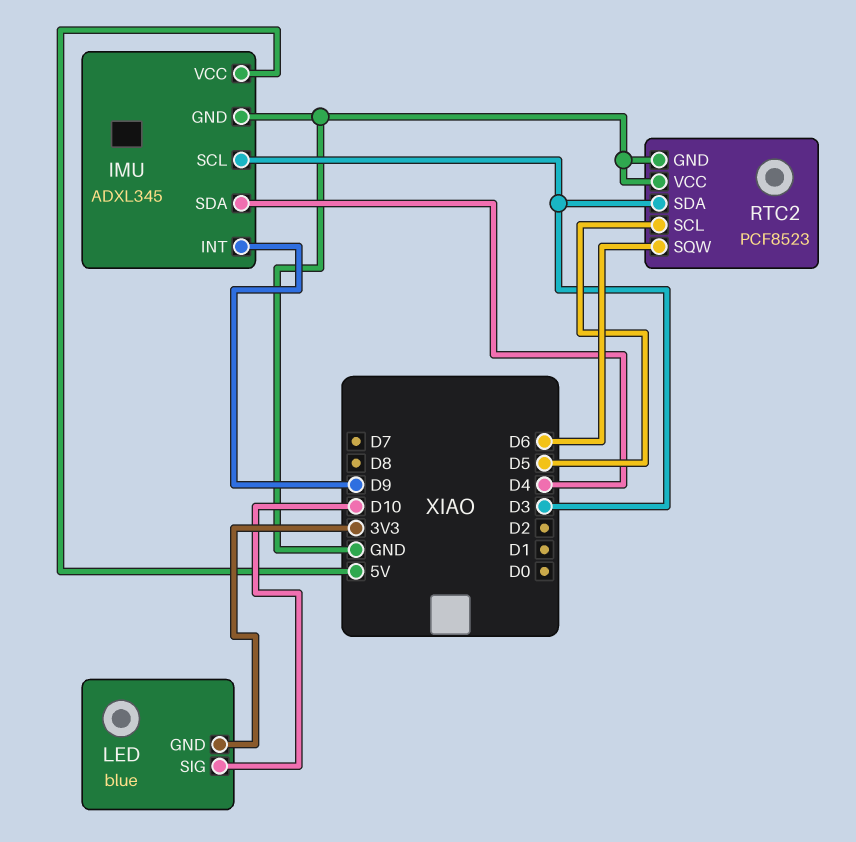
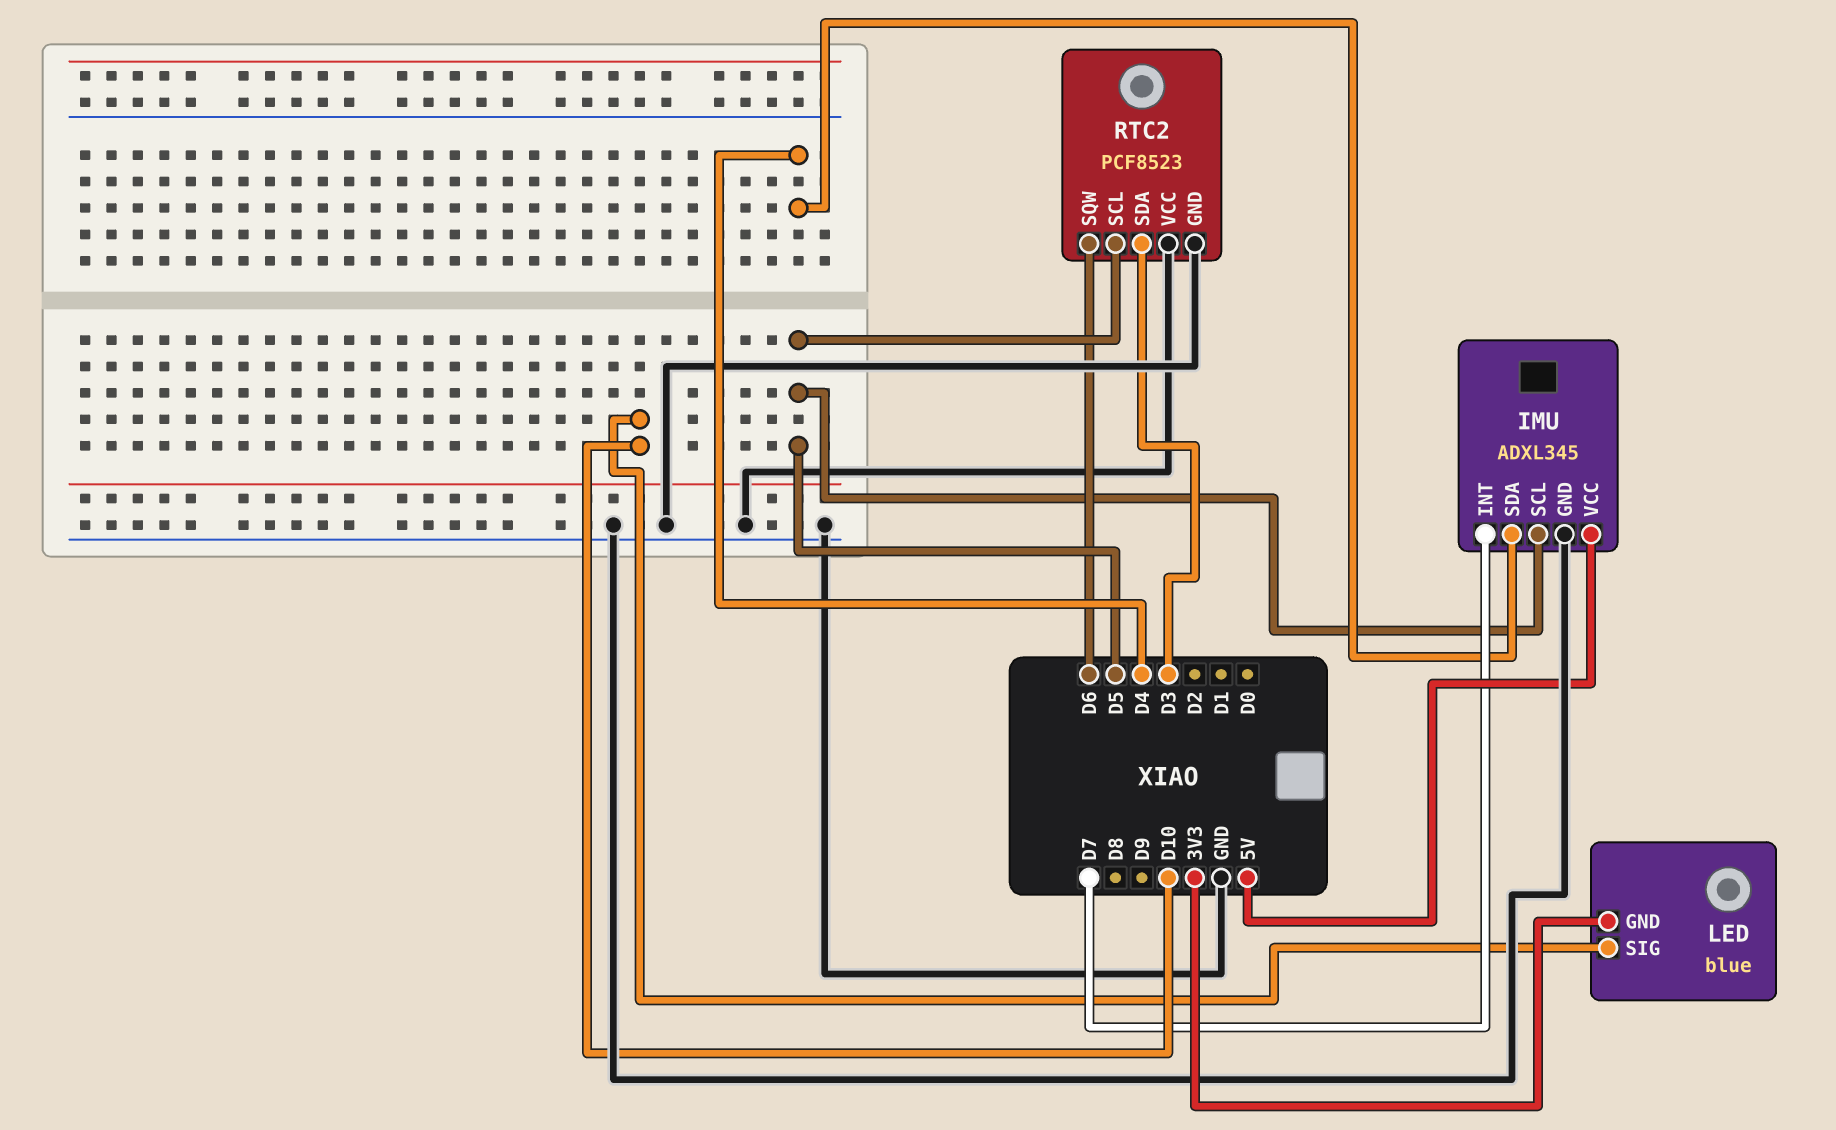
IMU pin INT: D9 -> D7
IMU pin SCL: D3 -> D5

